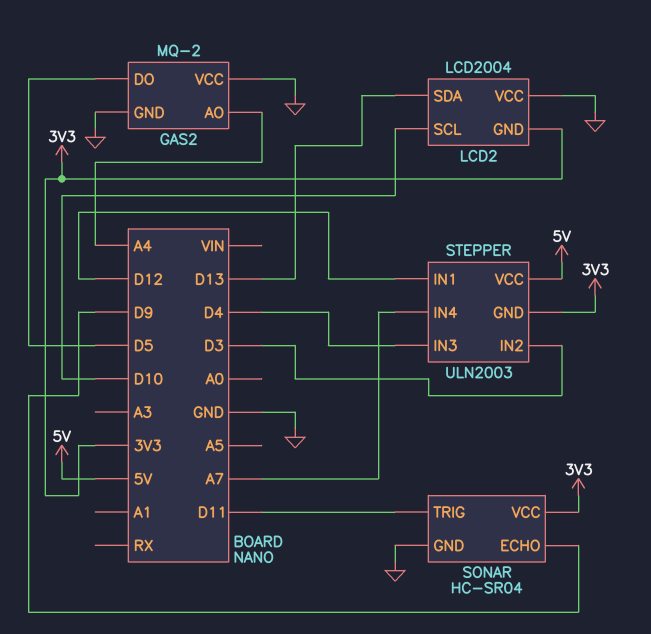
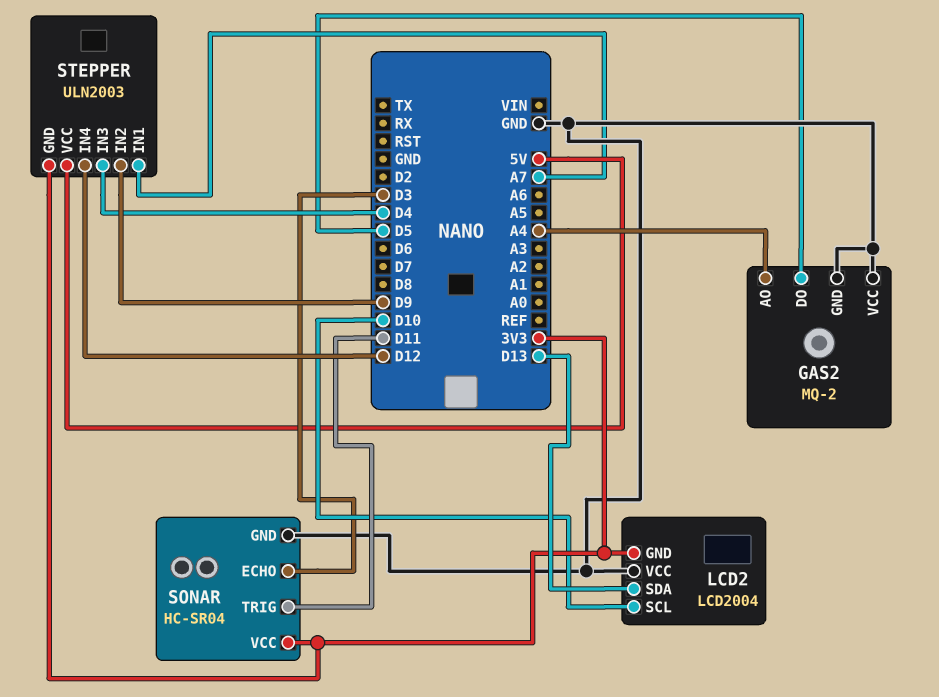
SONAR pin ECHO: D9 -> D3
STEPPER pin IN1: D12 -> A7
STEPPER pin IN2: D3 -> D9
STEPPER pin IN4: A7 -> D12

